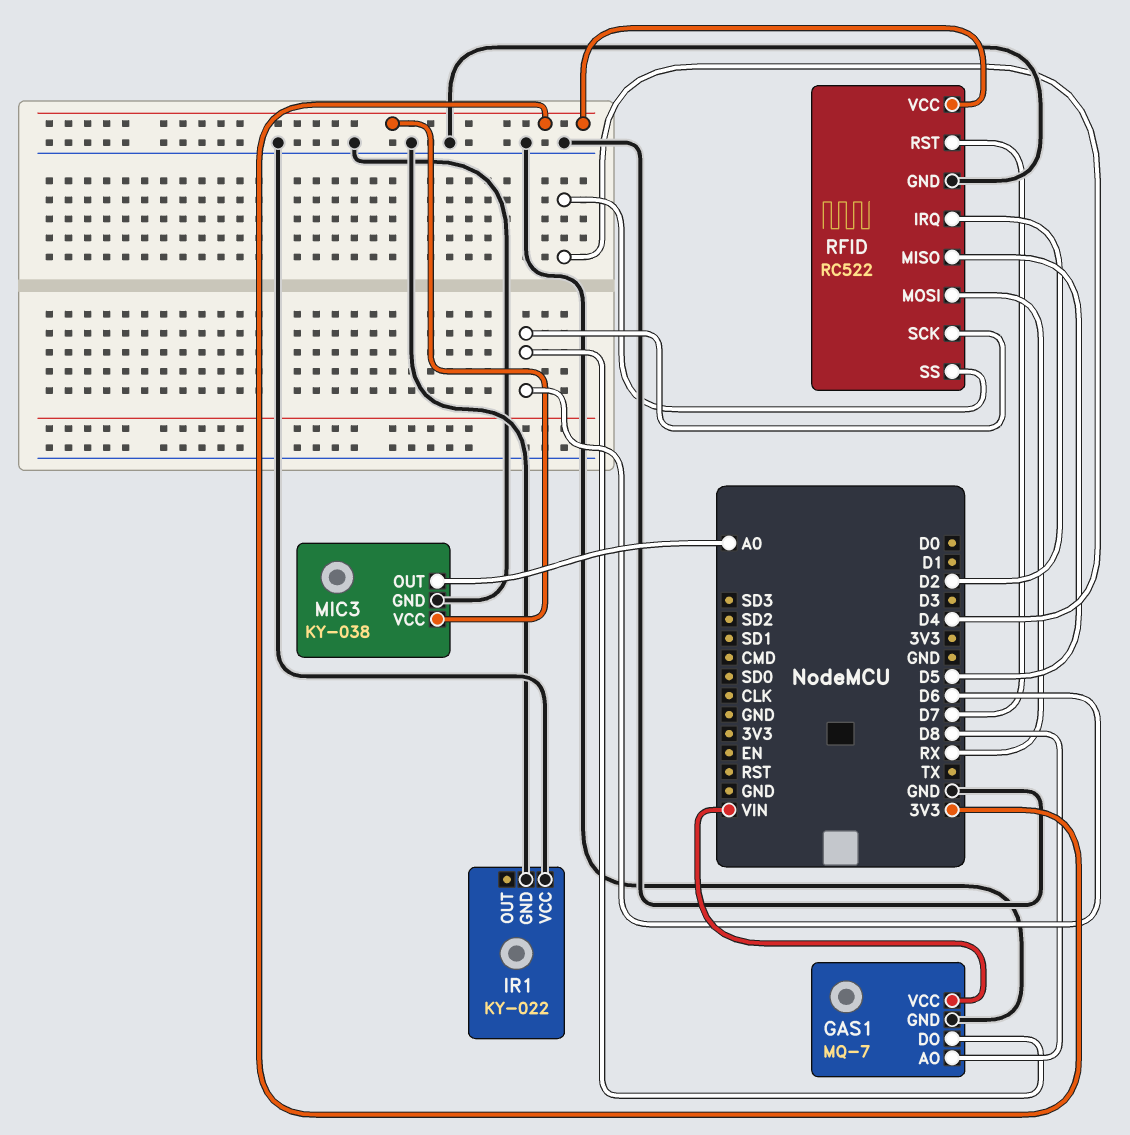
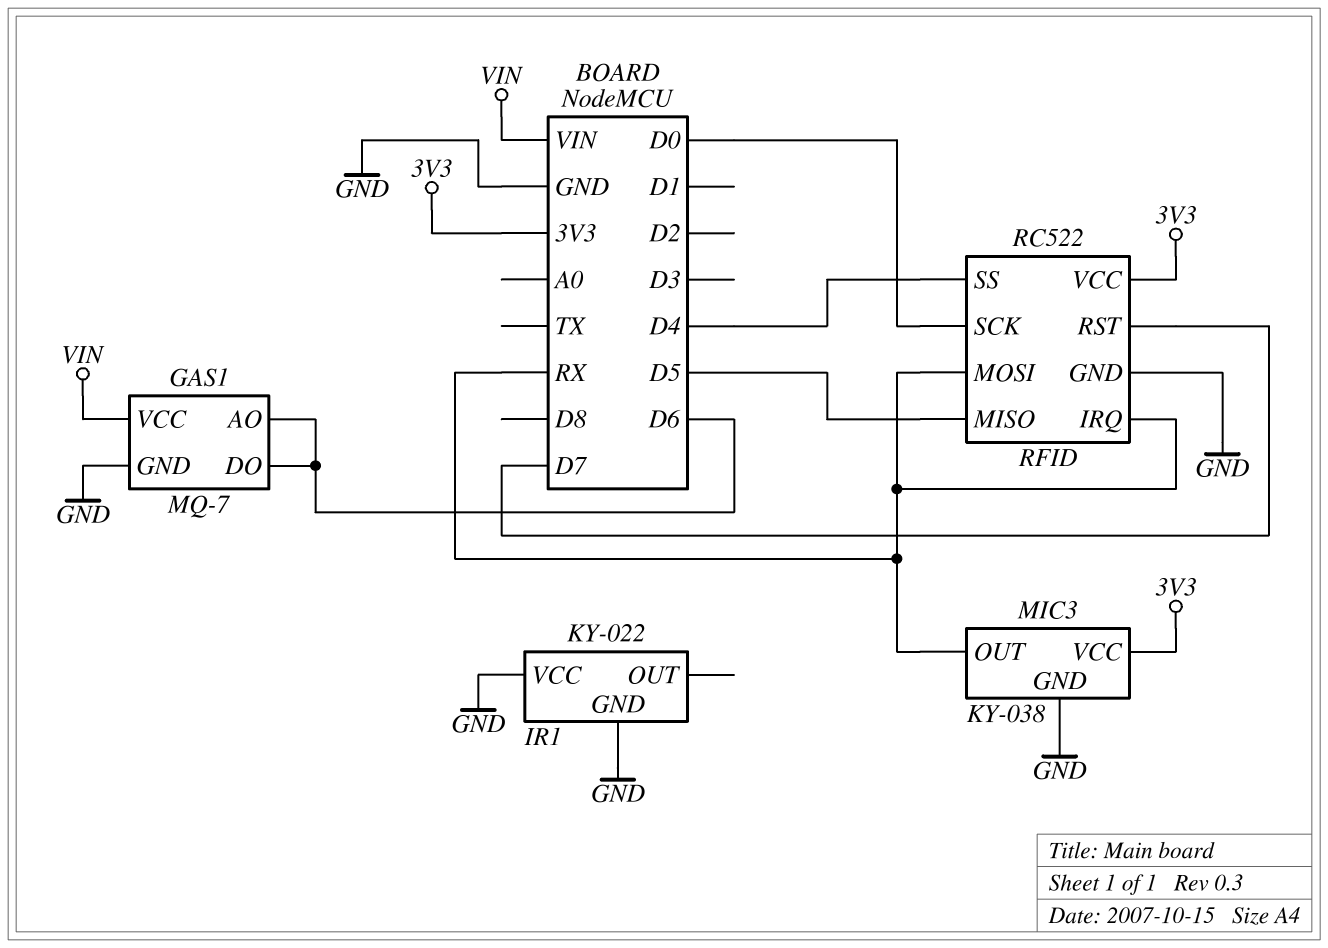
GAS1 pin AO: D8 -> D6
MIC3 pin OUT: A0 -> RX
RFID pin IRQ: D2 -> RX
RFID pin SCK: D6 -> D0

